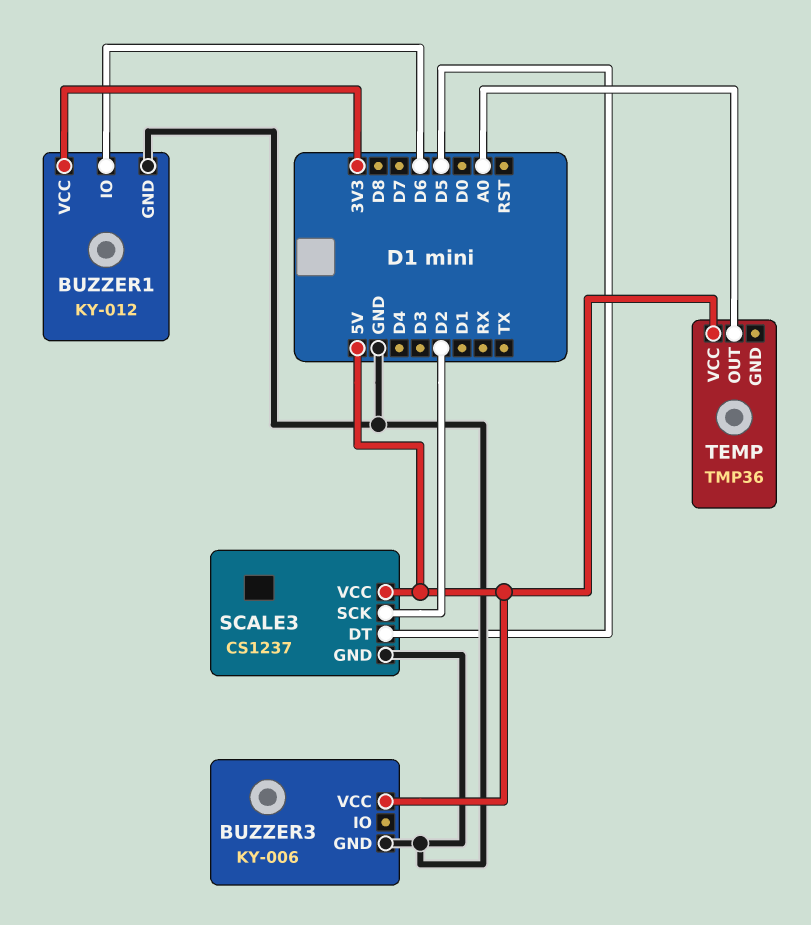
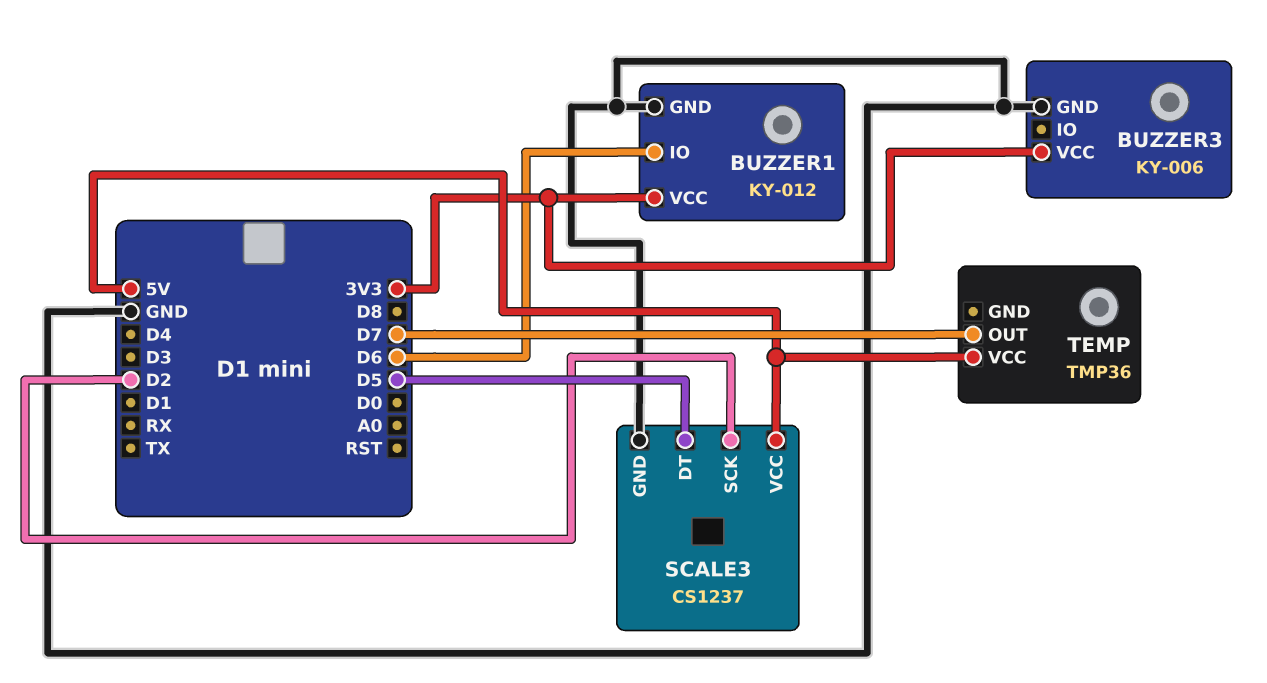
BUZZER3 pin VCC: 5V -> 3V3
TEMP pin OUT: A0 -> D7

